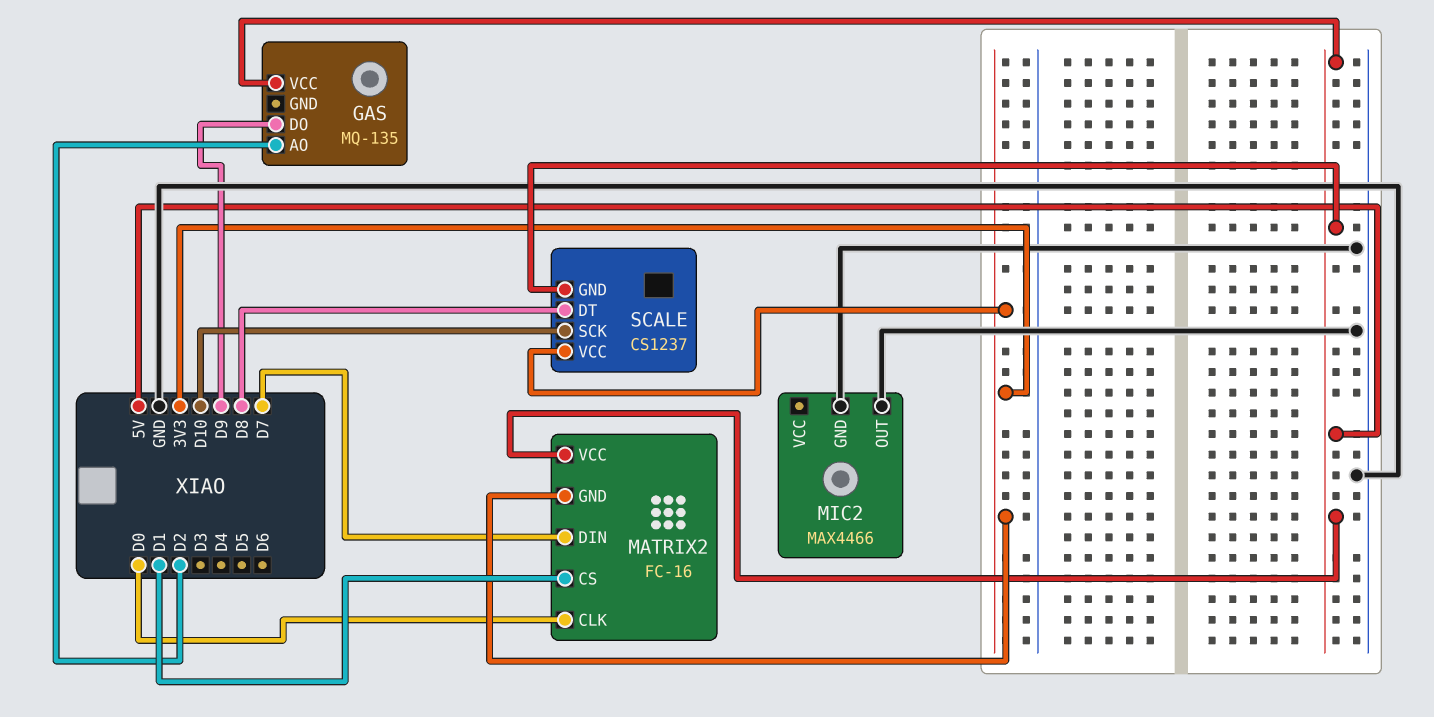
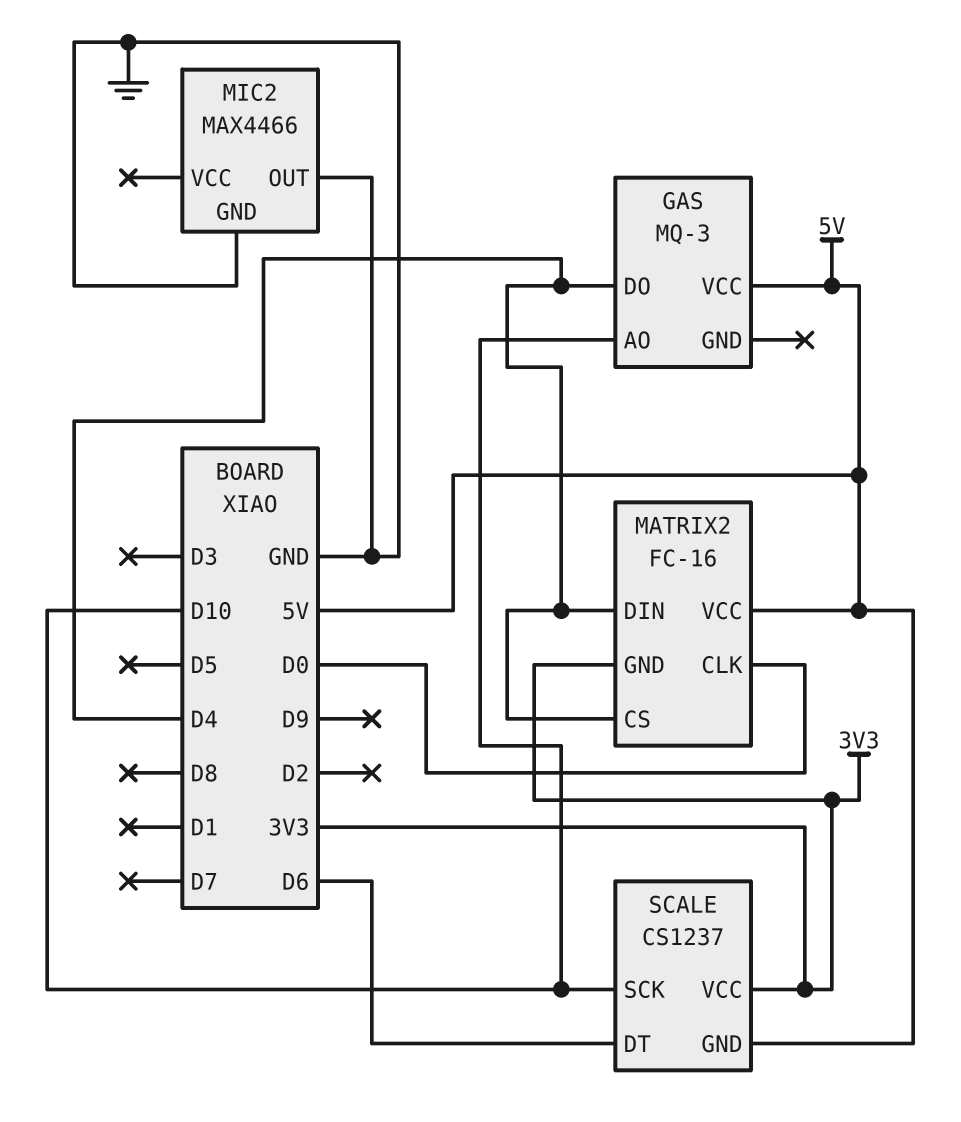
GAS: MQ-135 -> MQ-3
GAS pin AO: D2 -> D10
GAS pin DO: D9 -> D4
MATRIX2 pin CS: D1 -> D4
MATRIX2 pin DIN: D7 -> D4
SCALE pin DT: D8 -> D6

